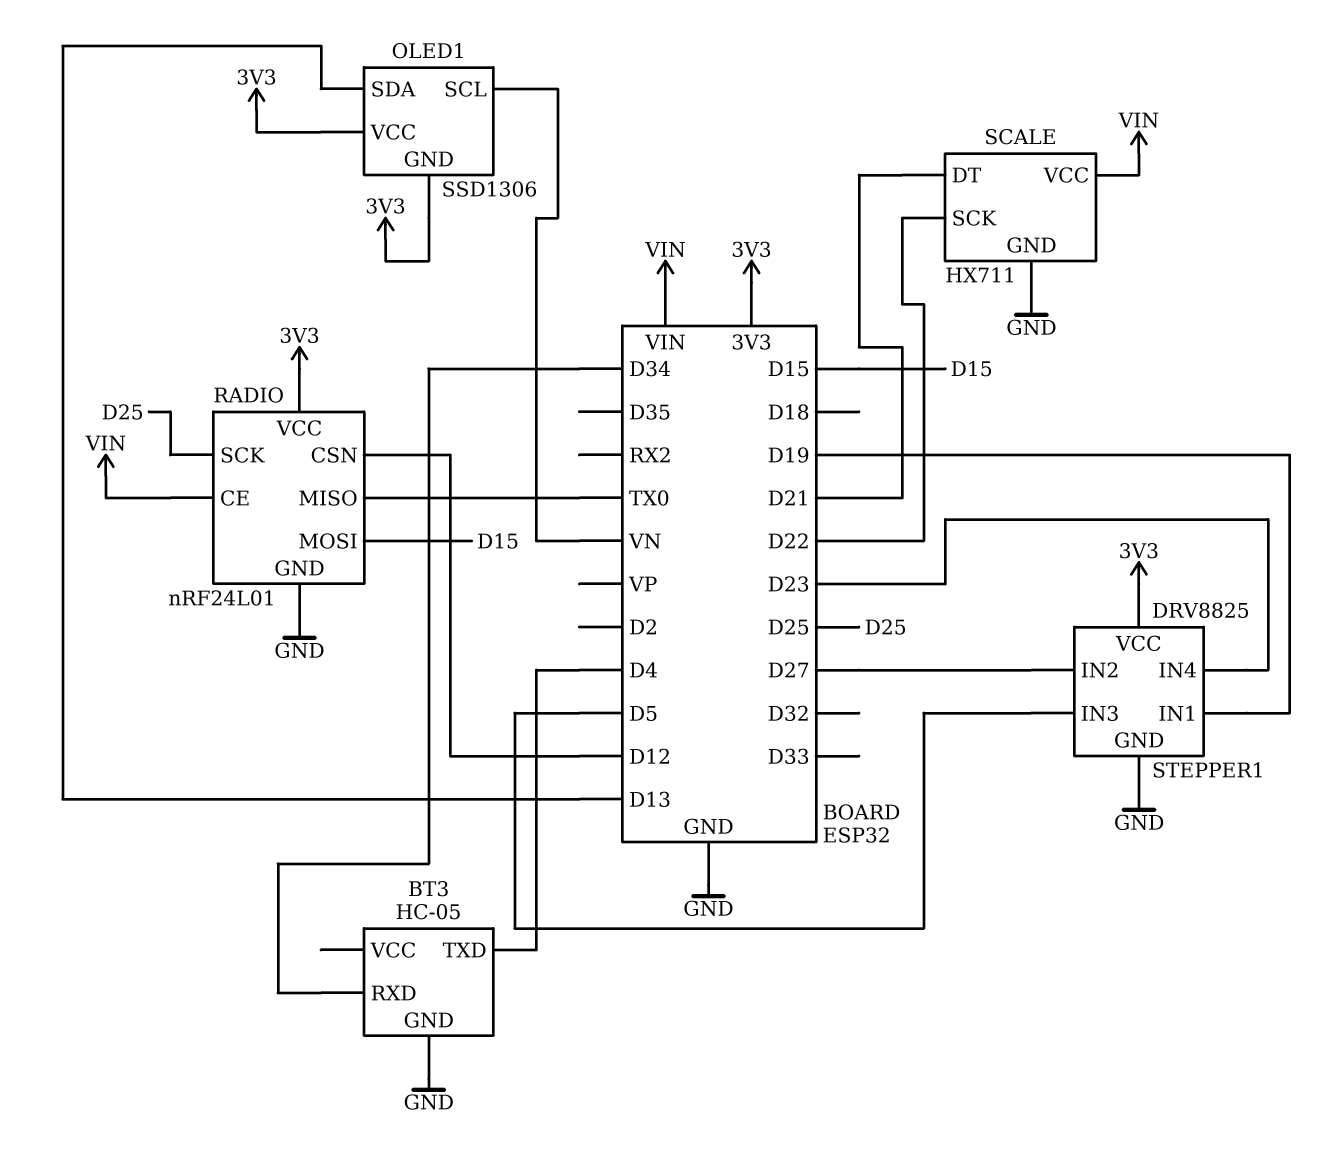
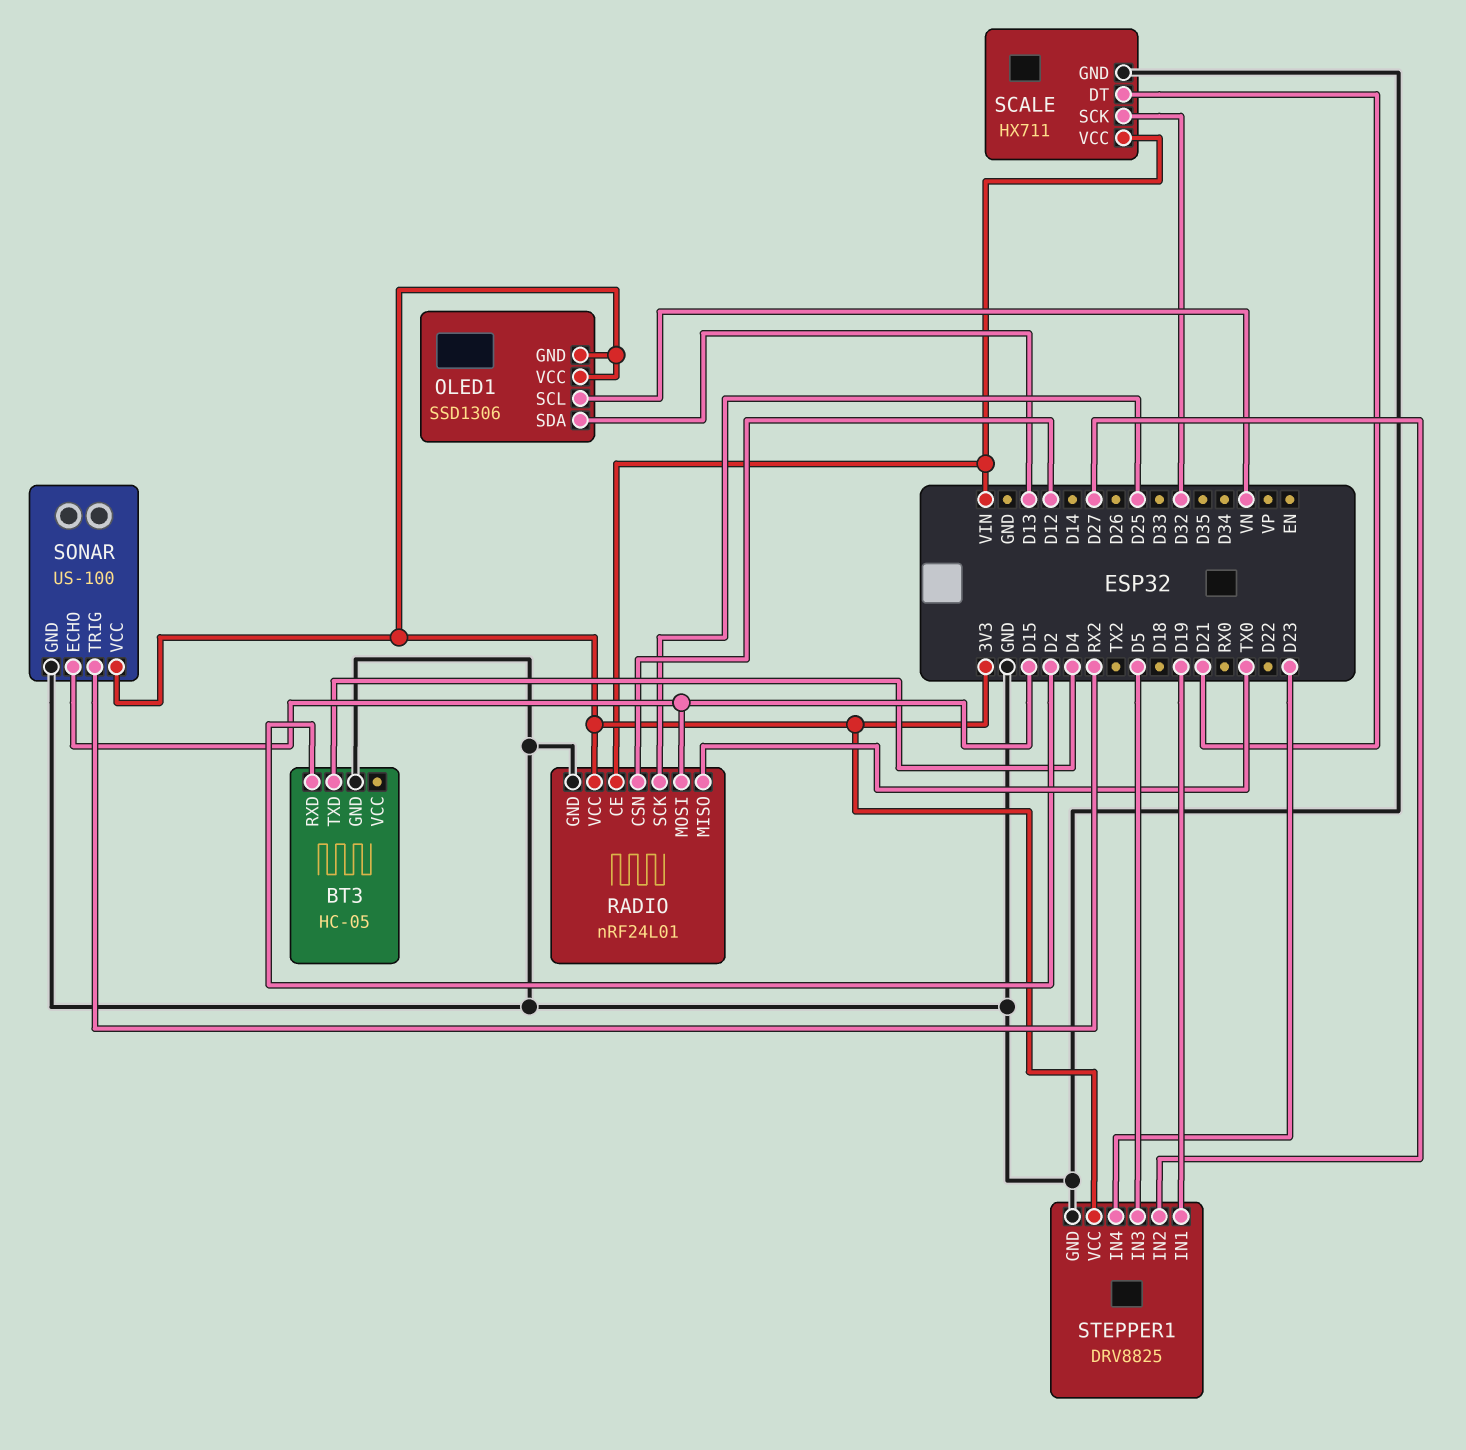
BT3 pin RXD: D34 -> D2
SCALE pin SCK: D22 -> D32
SONAR: none -> US-100
SONAR pin ECHO: none -> D15
SONAR pin GND: none -> GND
SONAR pin TRIG: none -> RX2
SONAR pin VCC: none -> 3V3

